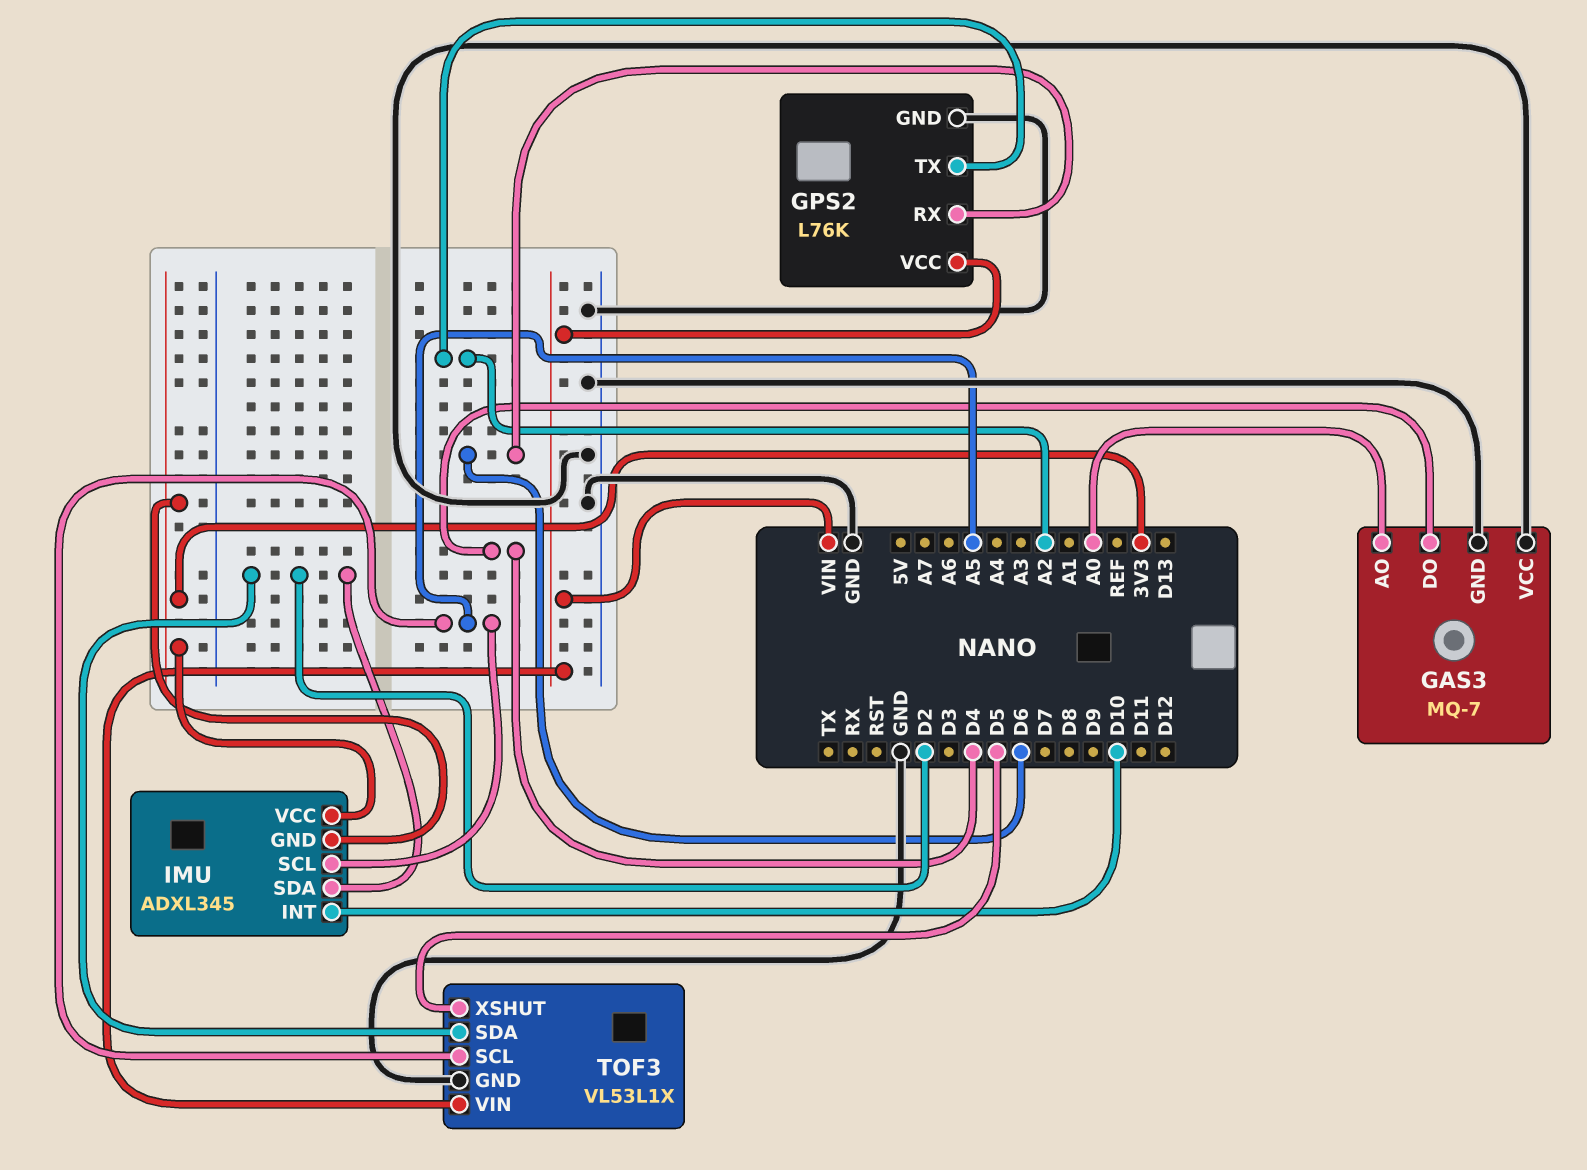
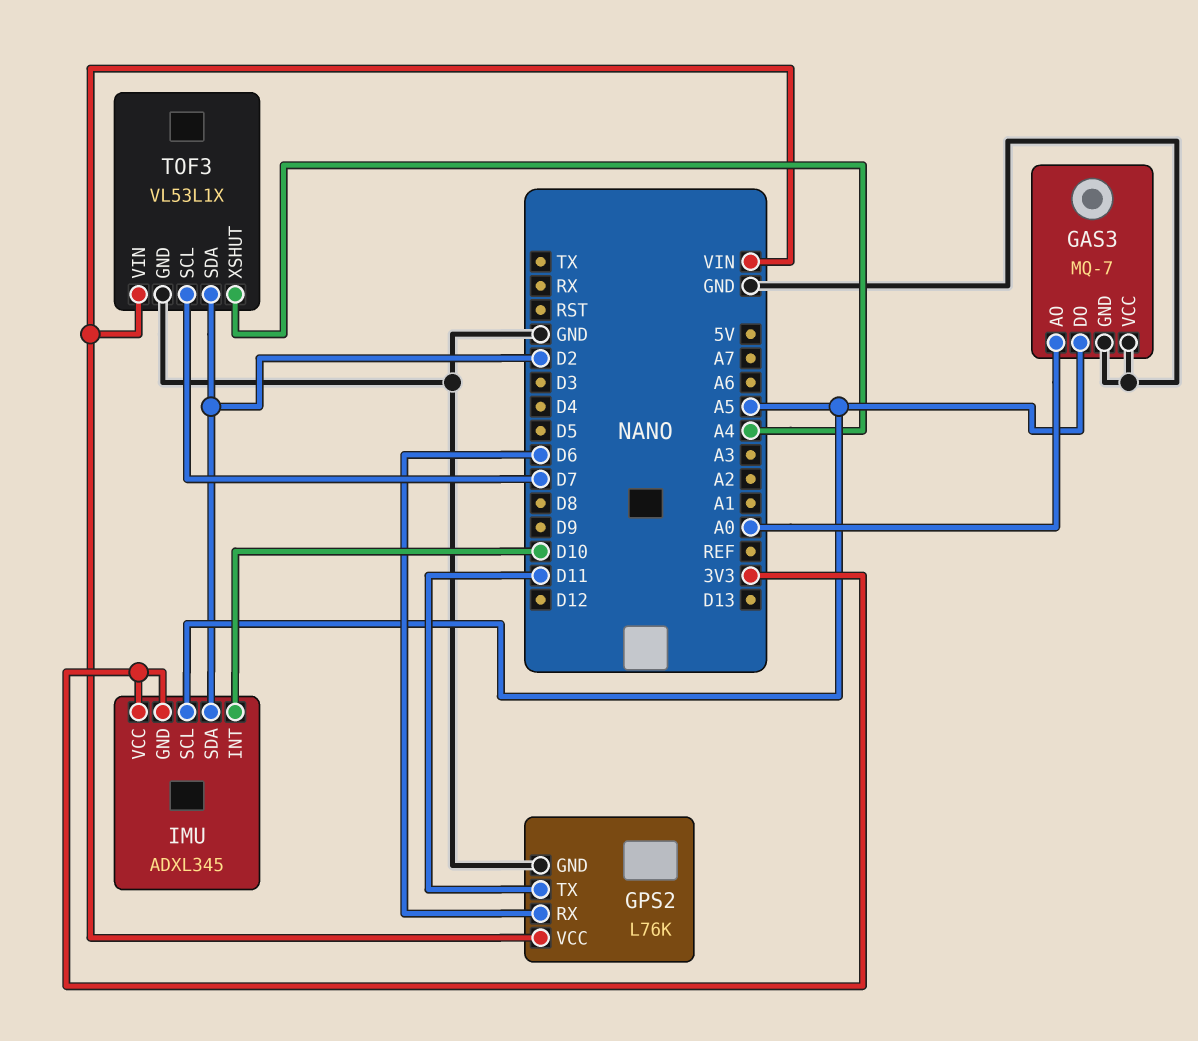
GAS3 pin DO: D4 -> A5
GPS2 pin TX: A2 -> D11
TOF3 pin SCL: A5 -> D7
TOF3 pin XSHUT: D5 -> A4

